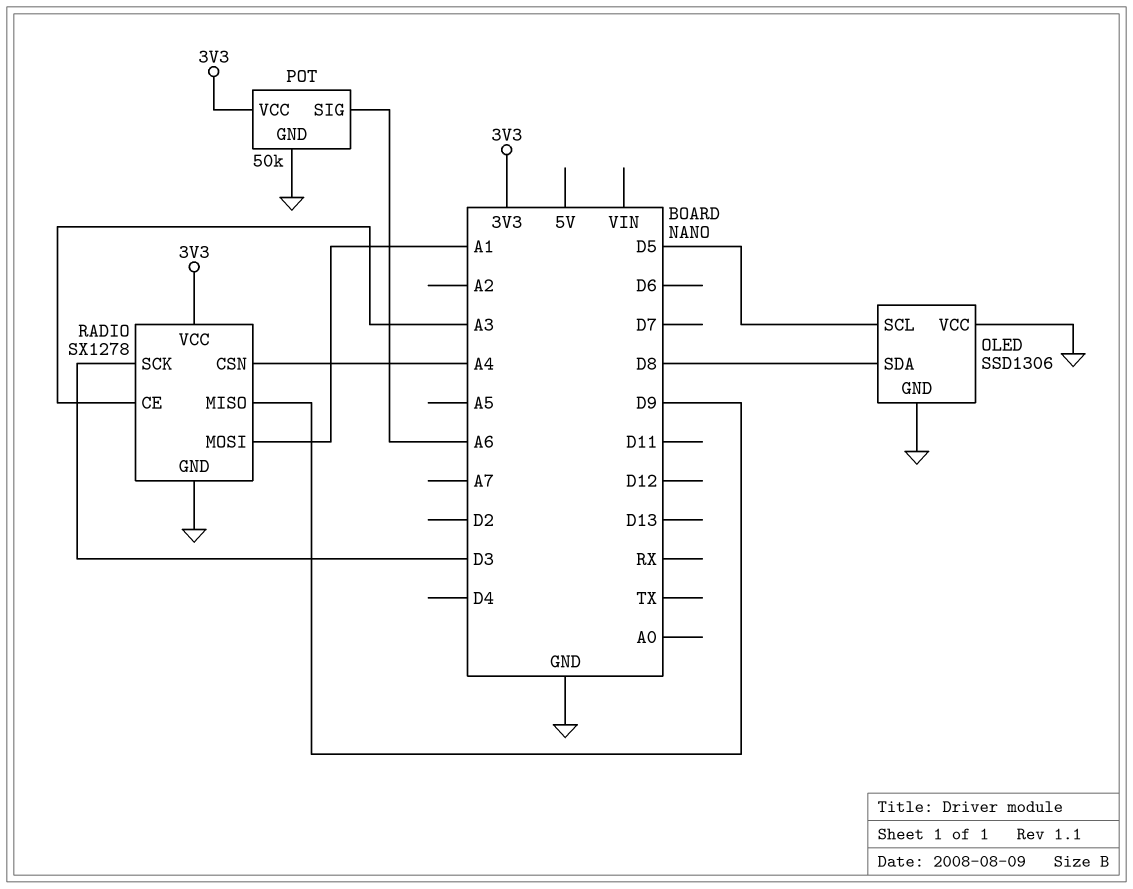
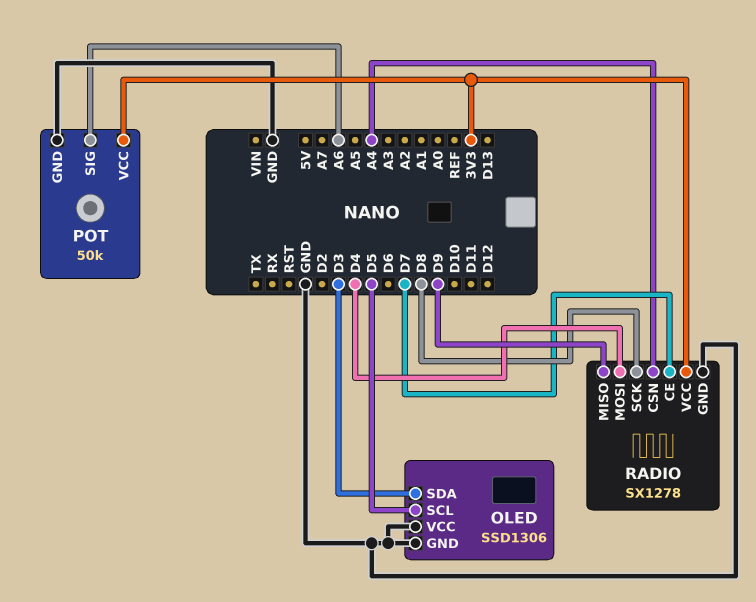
OLED pin SDA: D8 -> D3
RADIO pin CE: A3 -> D7
RADIO pin MOSI: A1 -> D4
RADIO pin SCK: D3 -> D8

